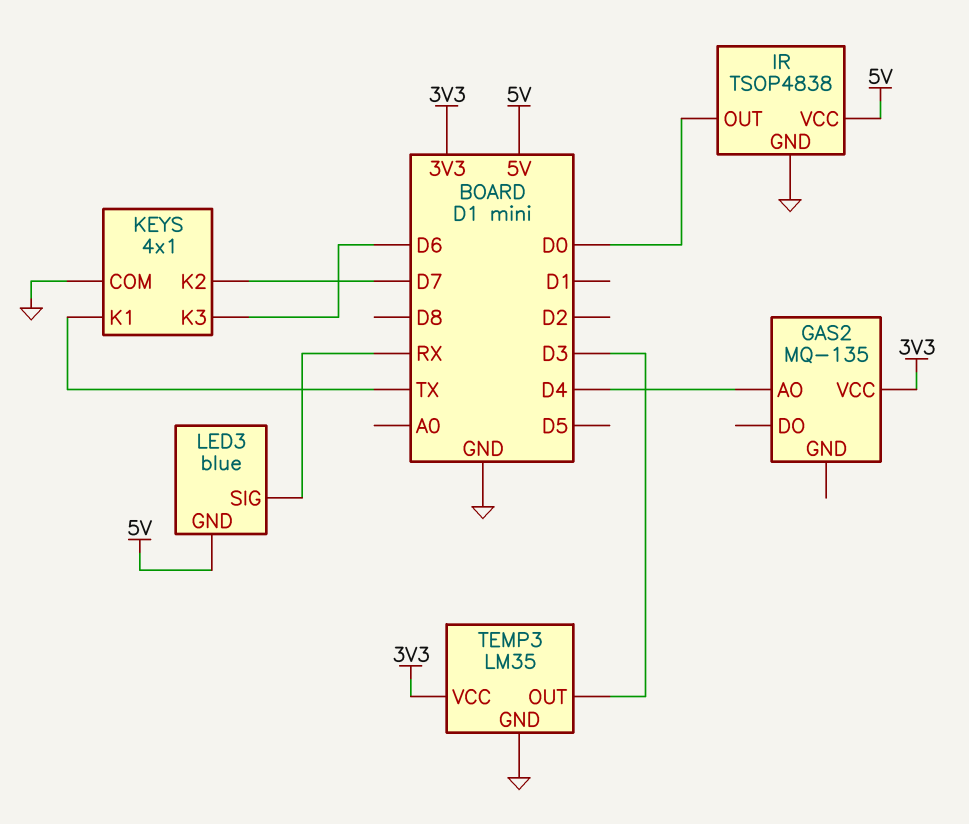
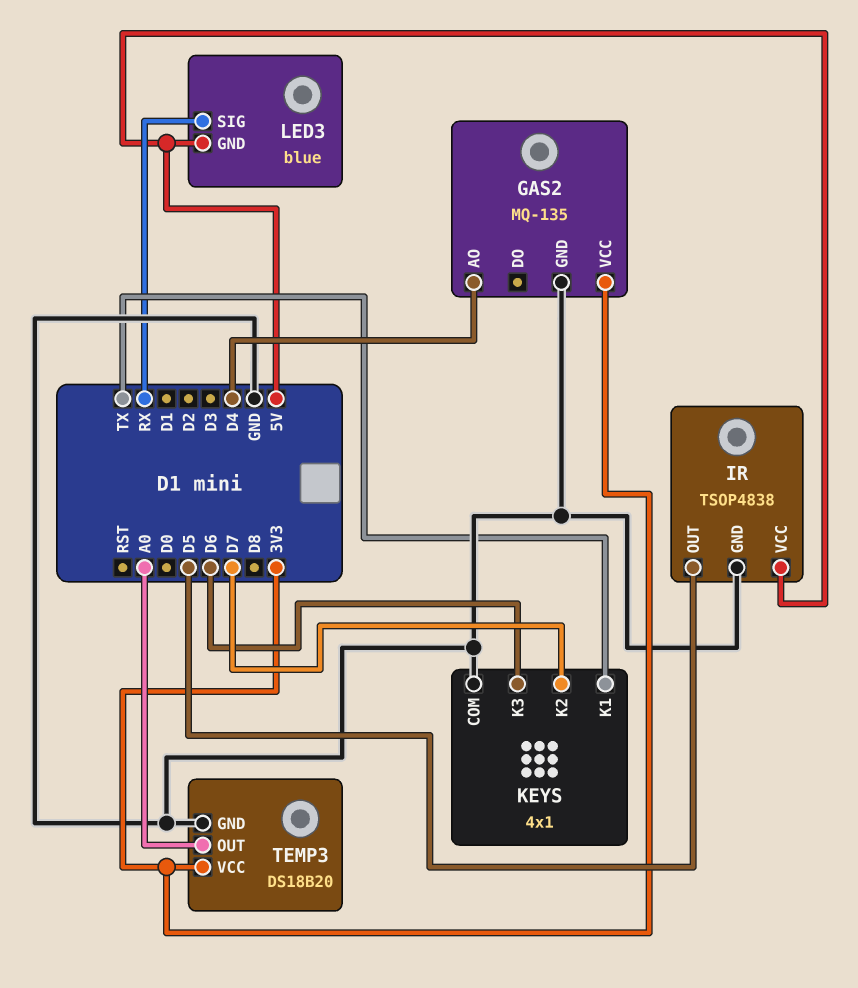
GAS2 pin GND: none -> GND
IR pin OUT: D0 -> D5
TEMP3: LM35 -> DS18B20
TEMP3 pin OUT: D3 -> A0

